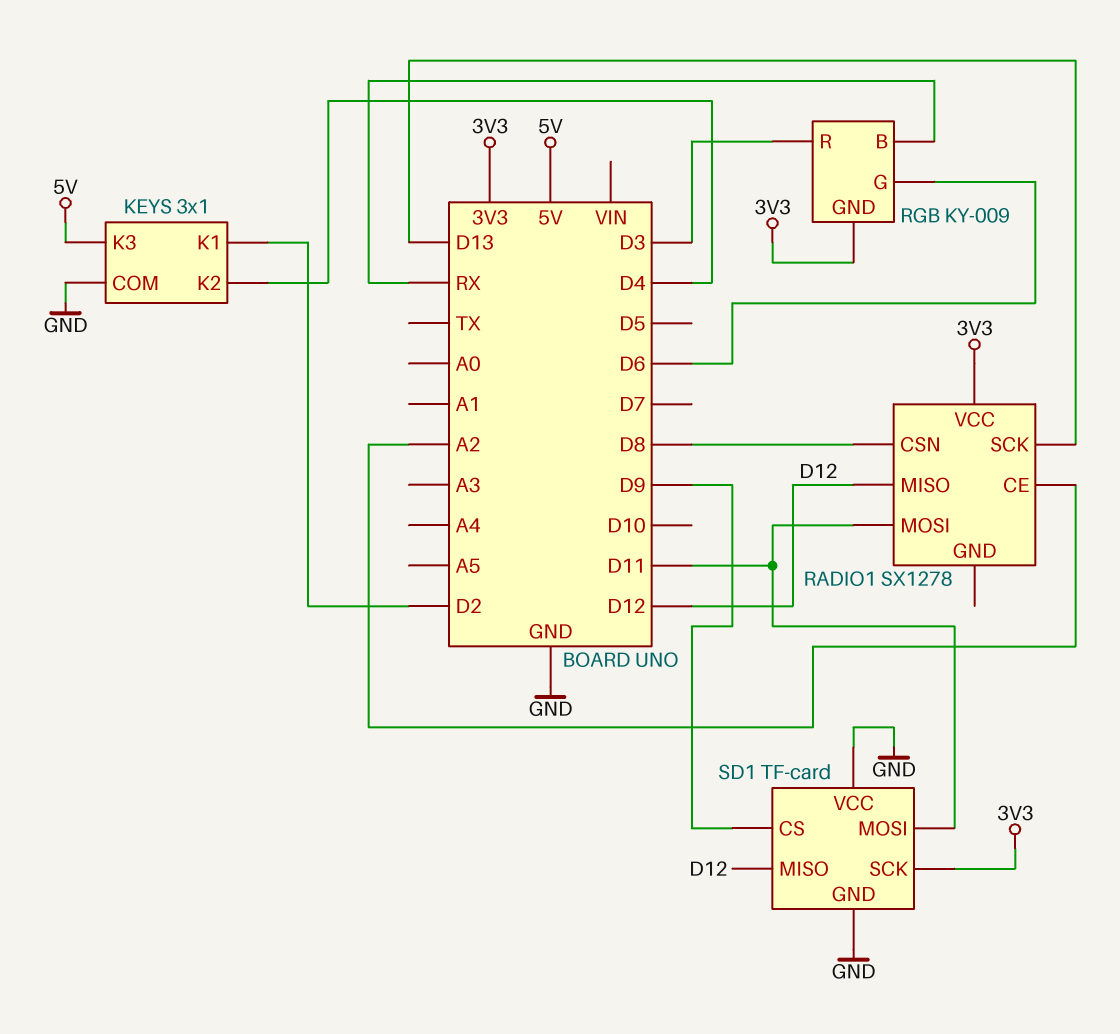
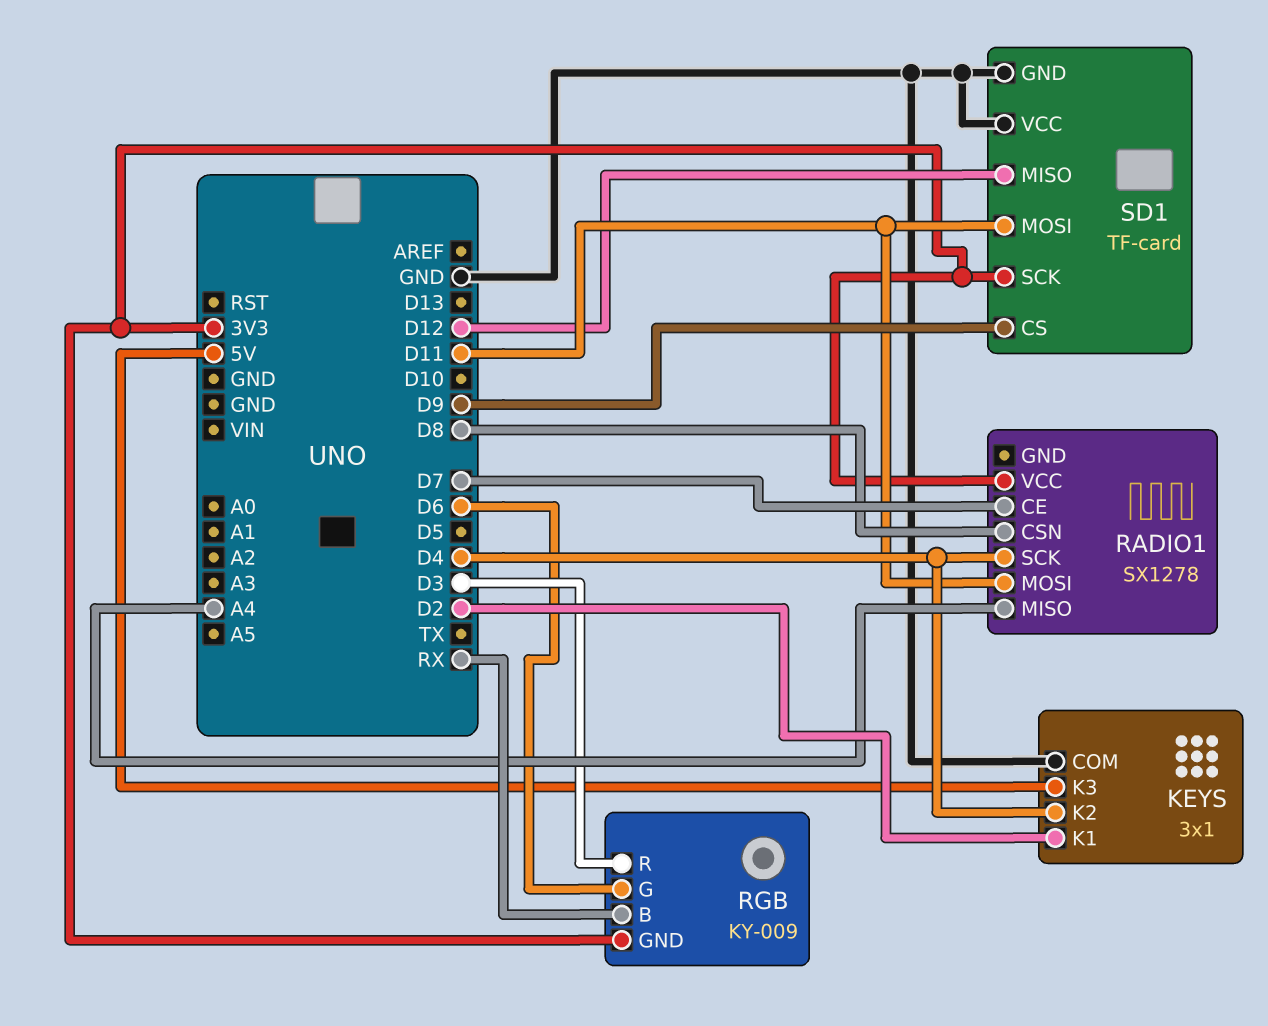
RADIO1 pin CE: A2 -> D7
RADIO1 pin MISO: D12 -> A4
RADIO1 pin SCK: D13 -> D4

